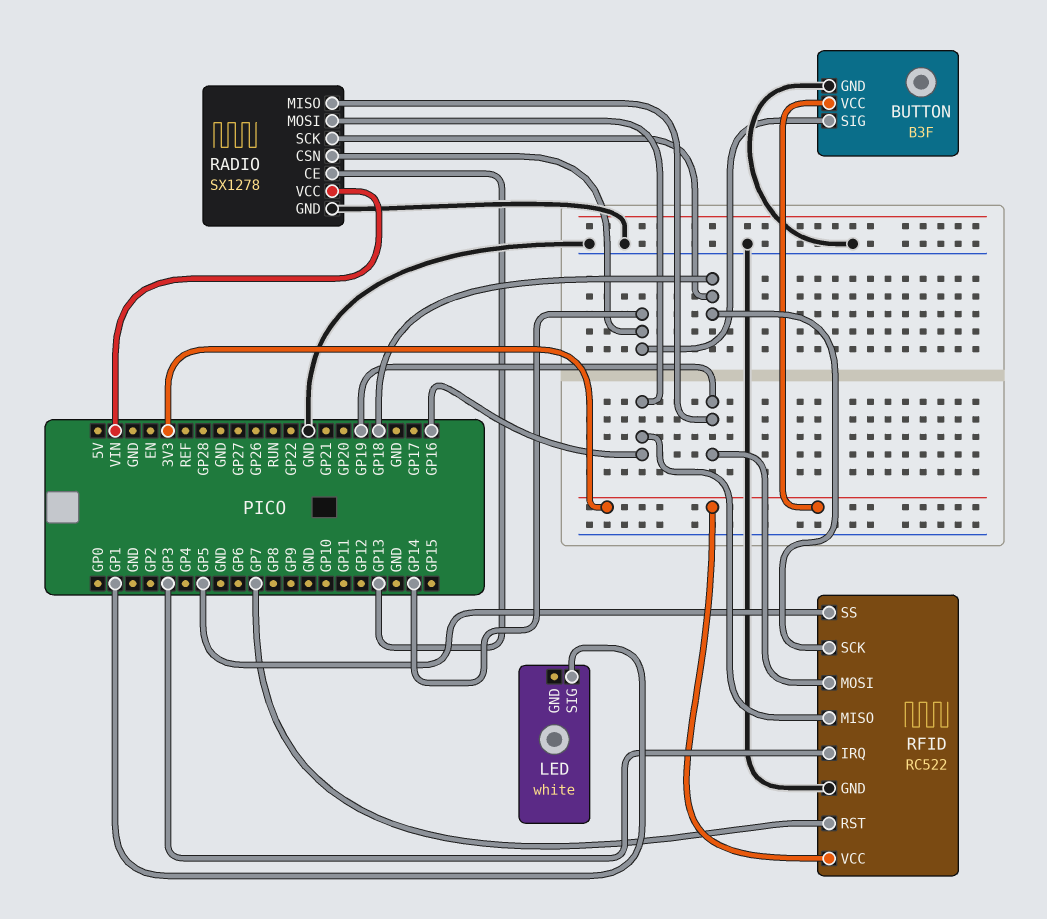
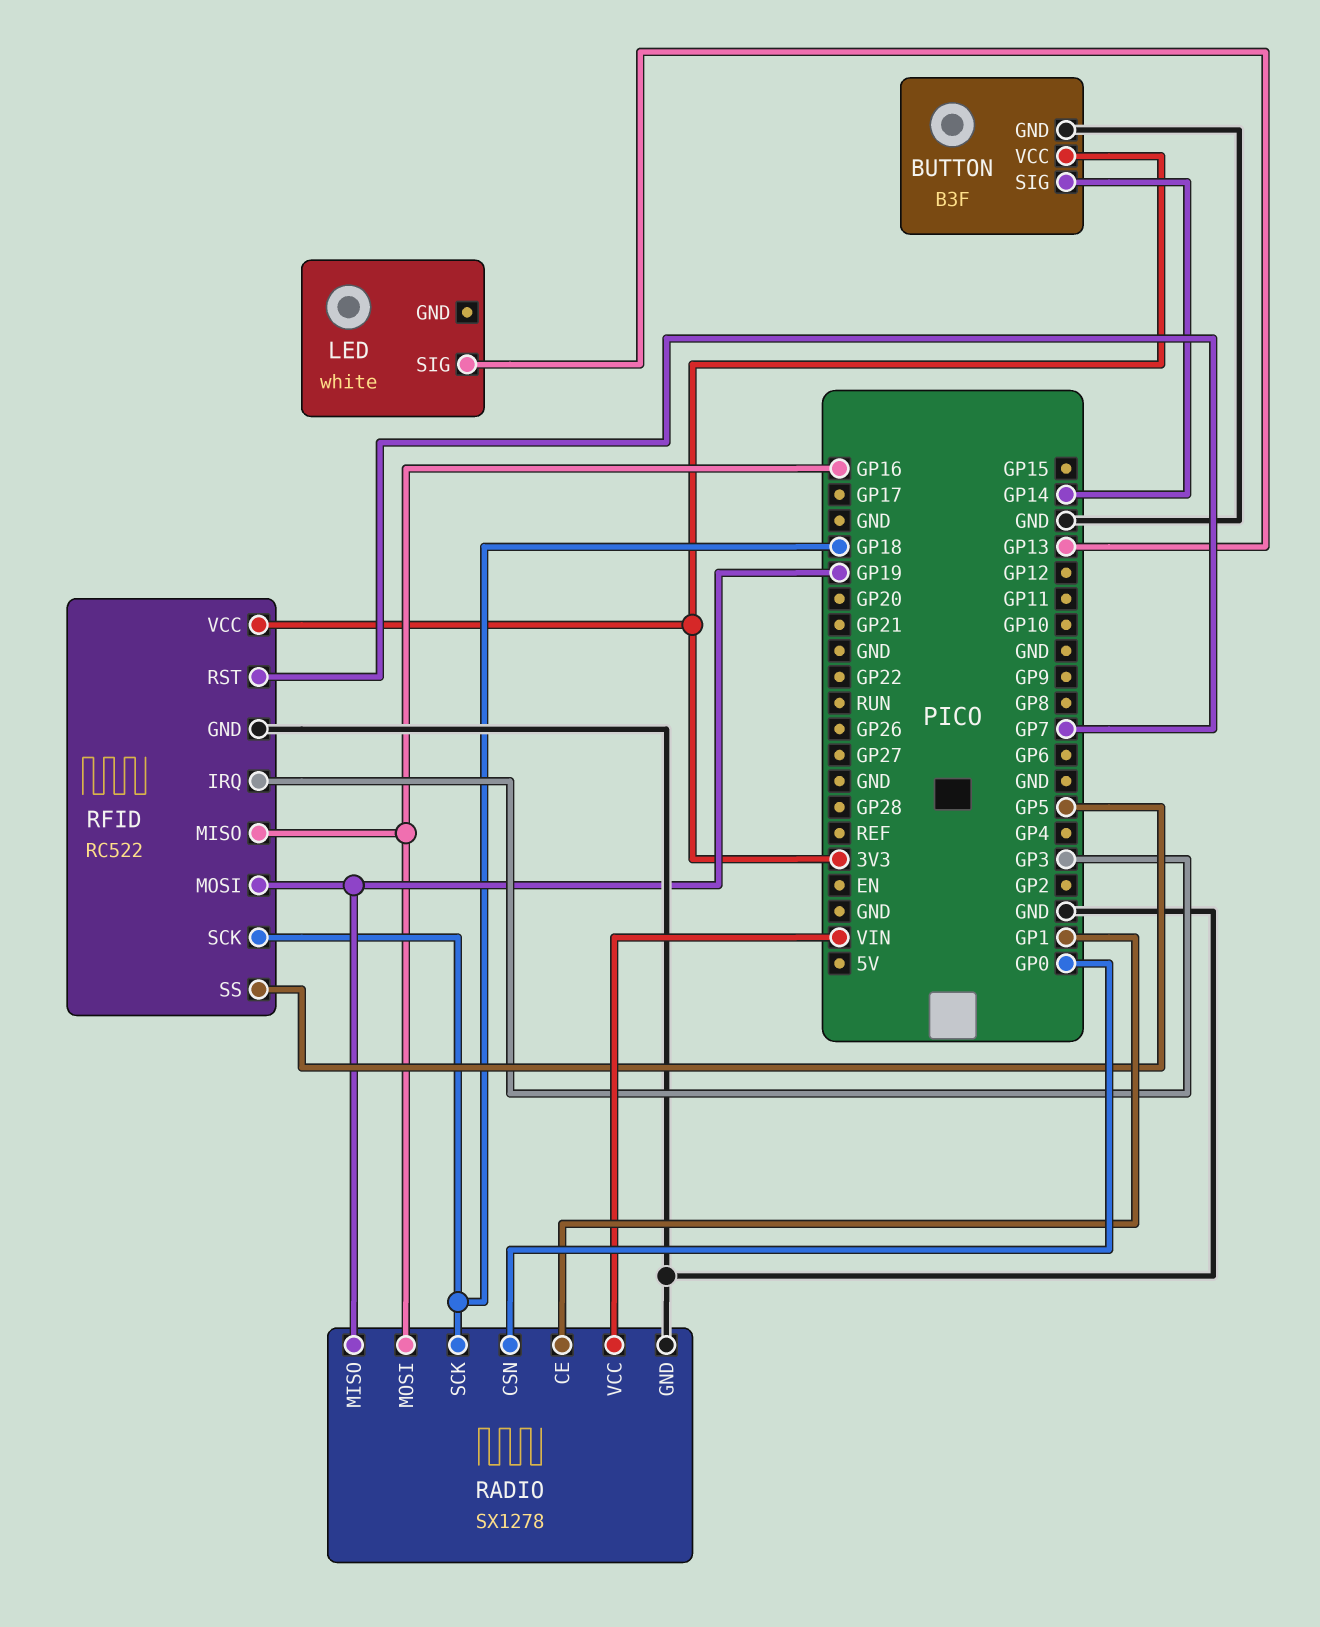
LED pin SIG: GP1 -> GP13
RADIO pin CE: GP13 -> GP1
RADIO pin CSN: GP14 -> GP0

